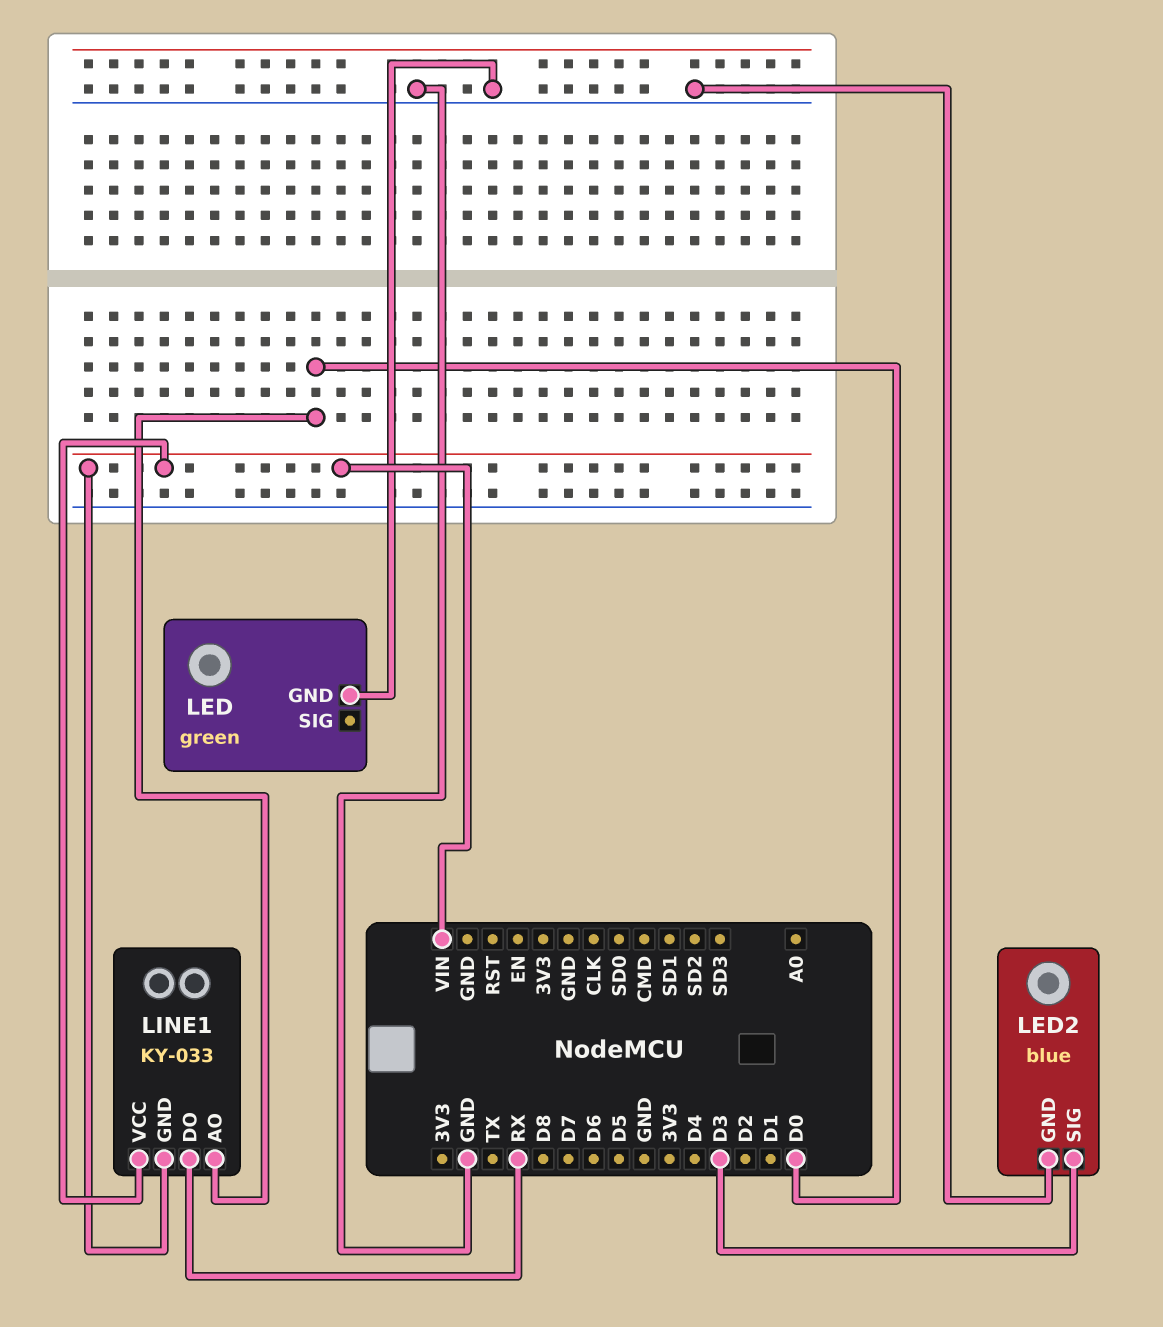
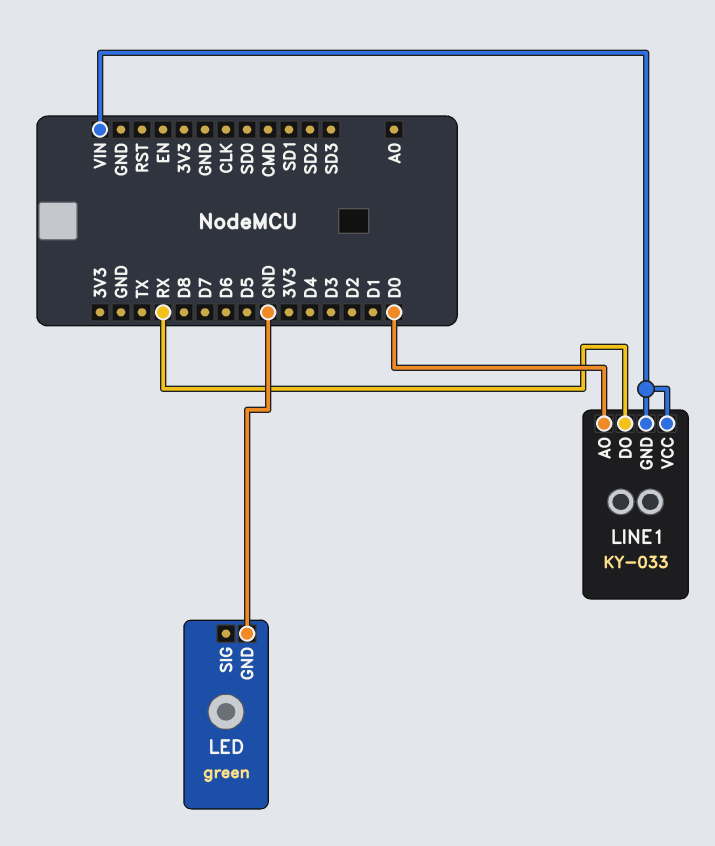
LED2: blue -> none
LED2 pin GND: GND -> none
LED2 pin SIG: D3 -> none

